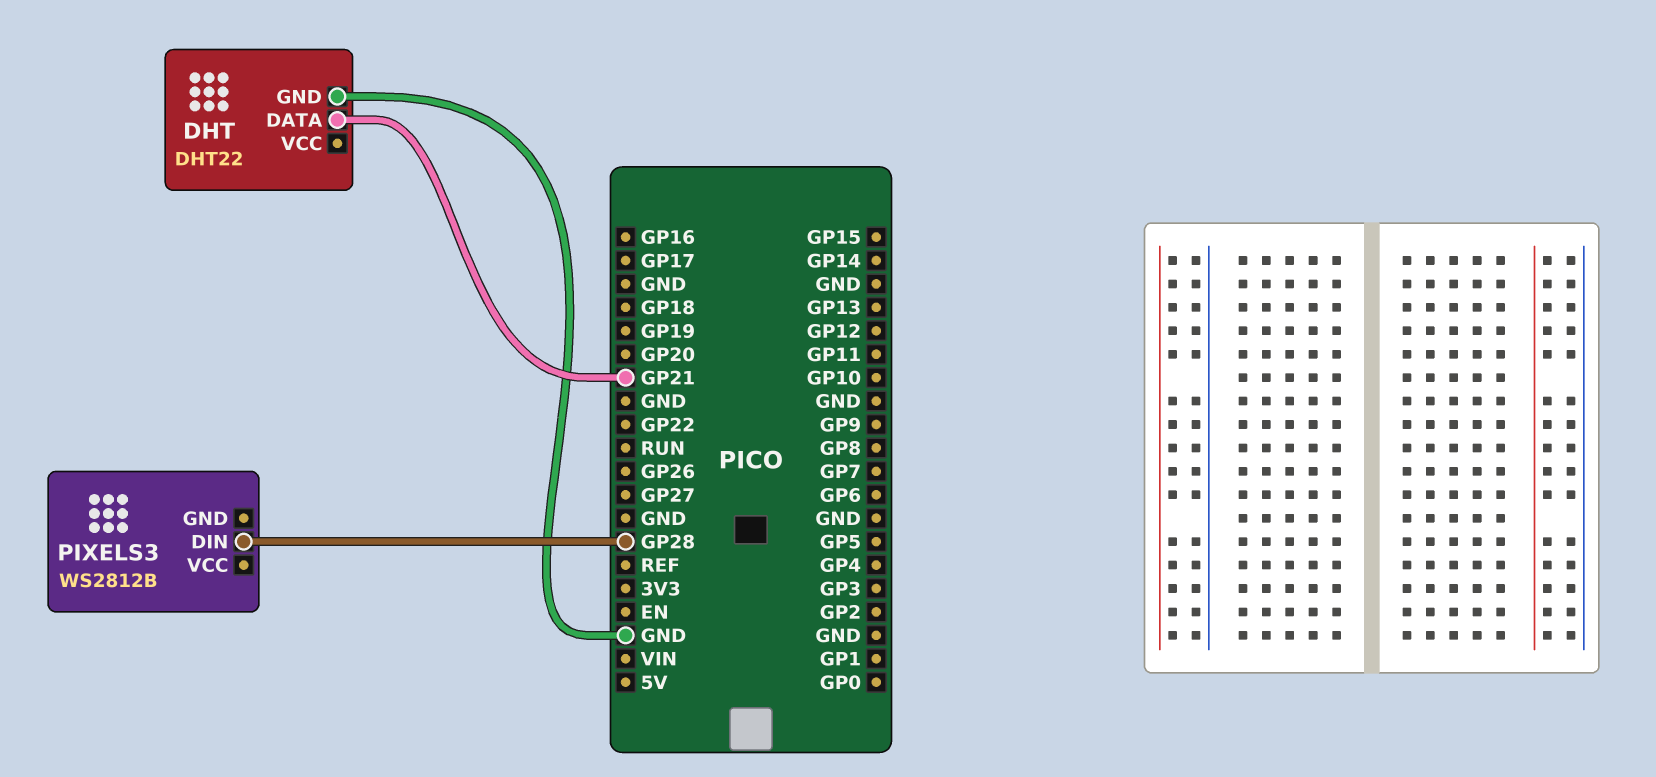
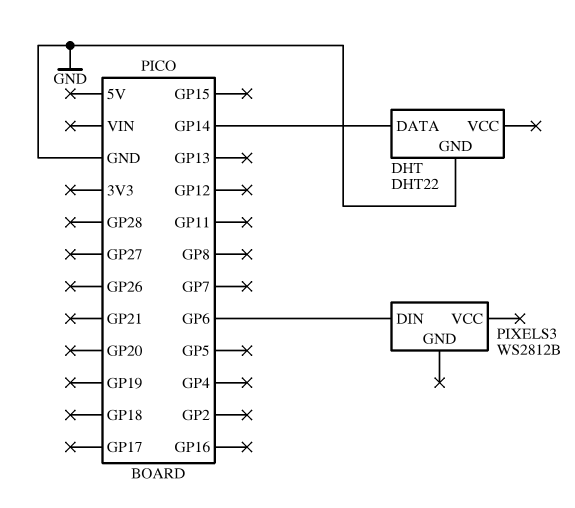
DHT pin DATA: GP21 -> GP14
PIXELS3 pin DIN: GP28 -> GP6

